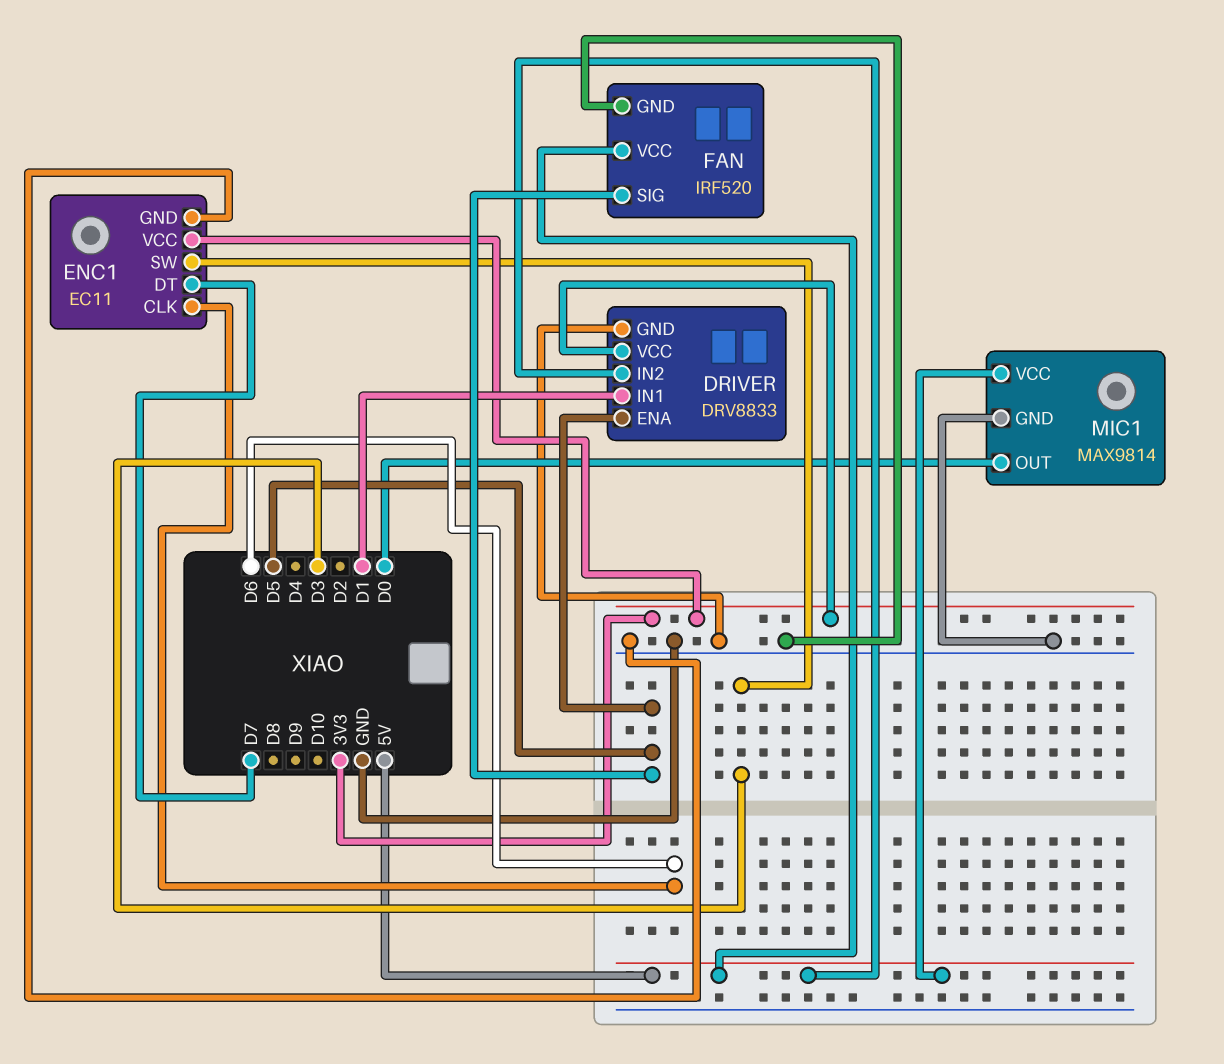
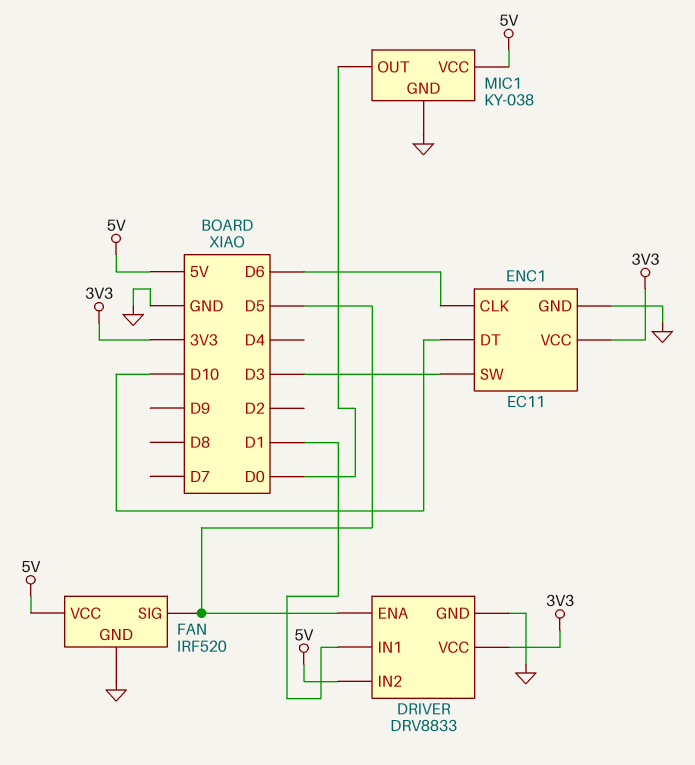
ENC1 pin DT: D7 -> D10
MIC1: MAX9814 -> KY-038

